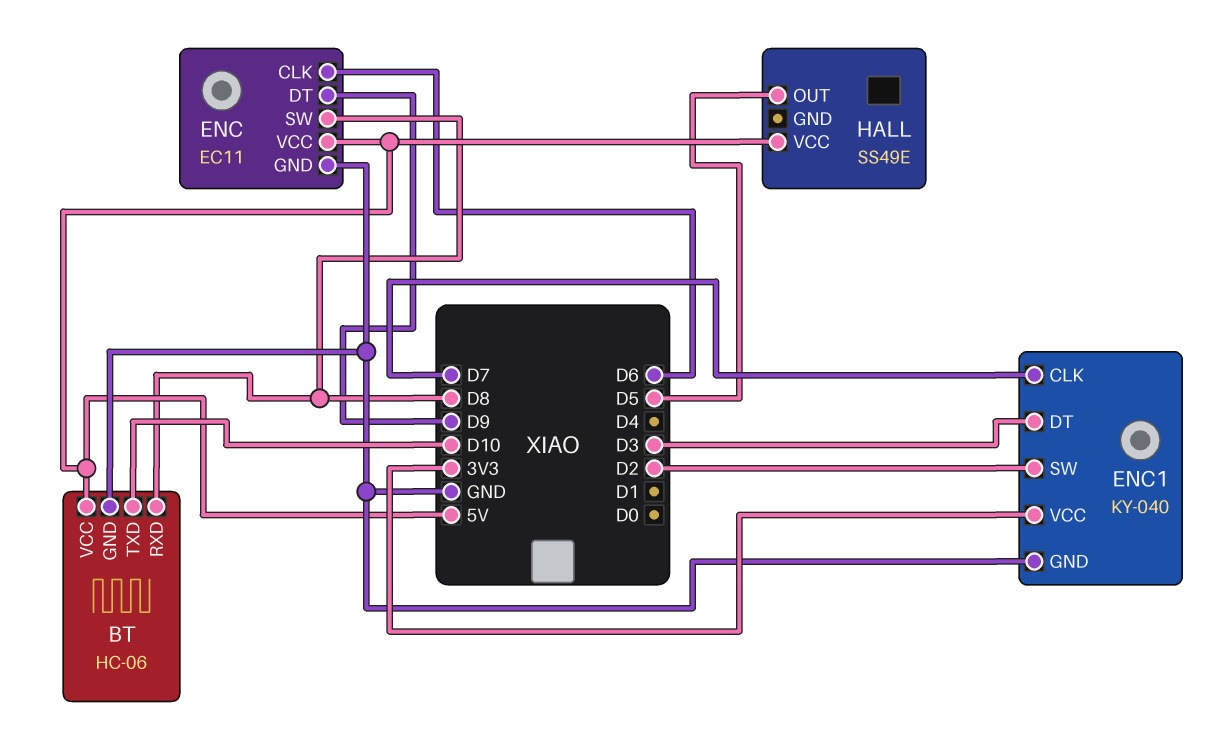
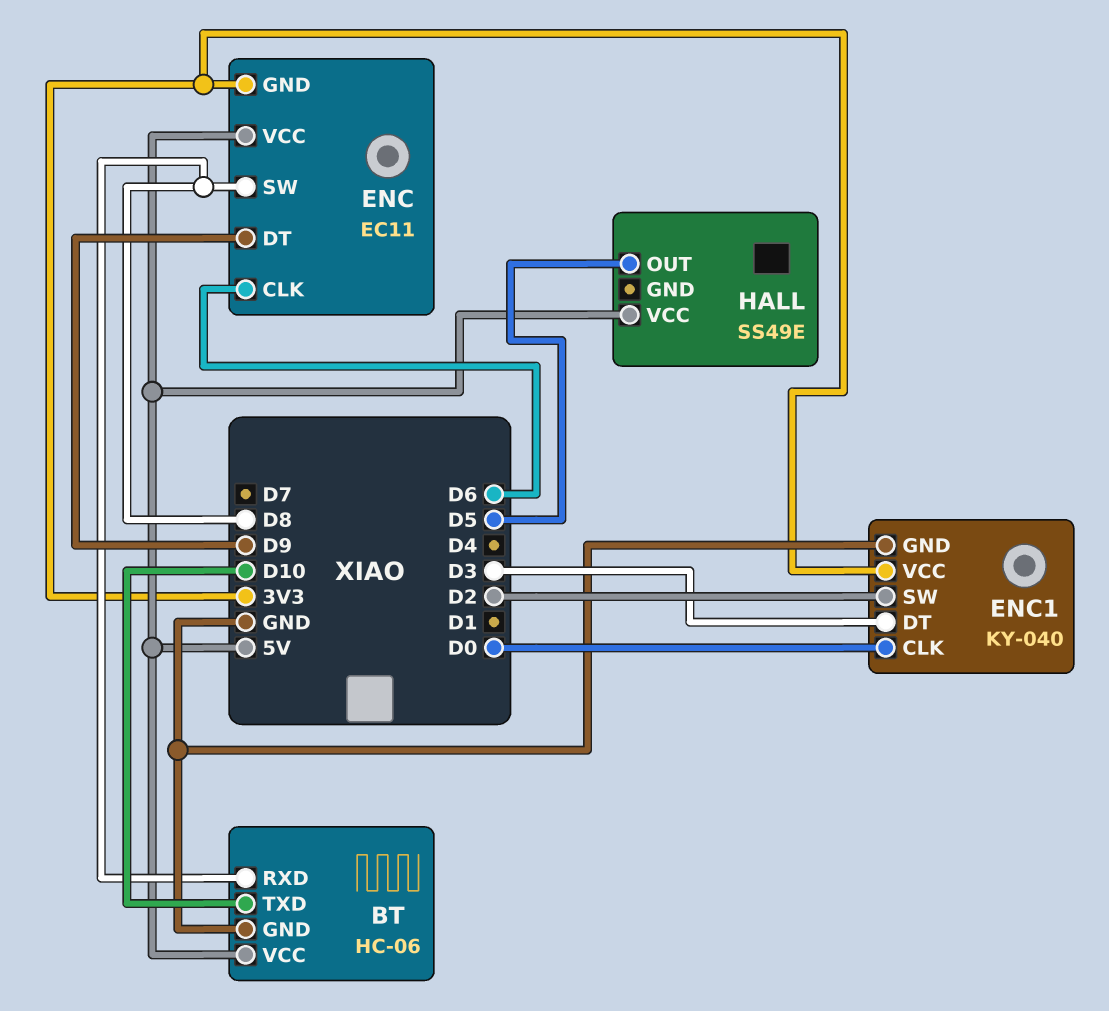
ENC pin GND: GND -> 3V3
ENC1 pin CLK: D7 -> D0

